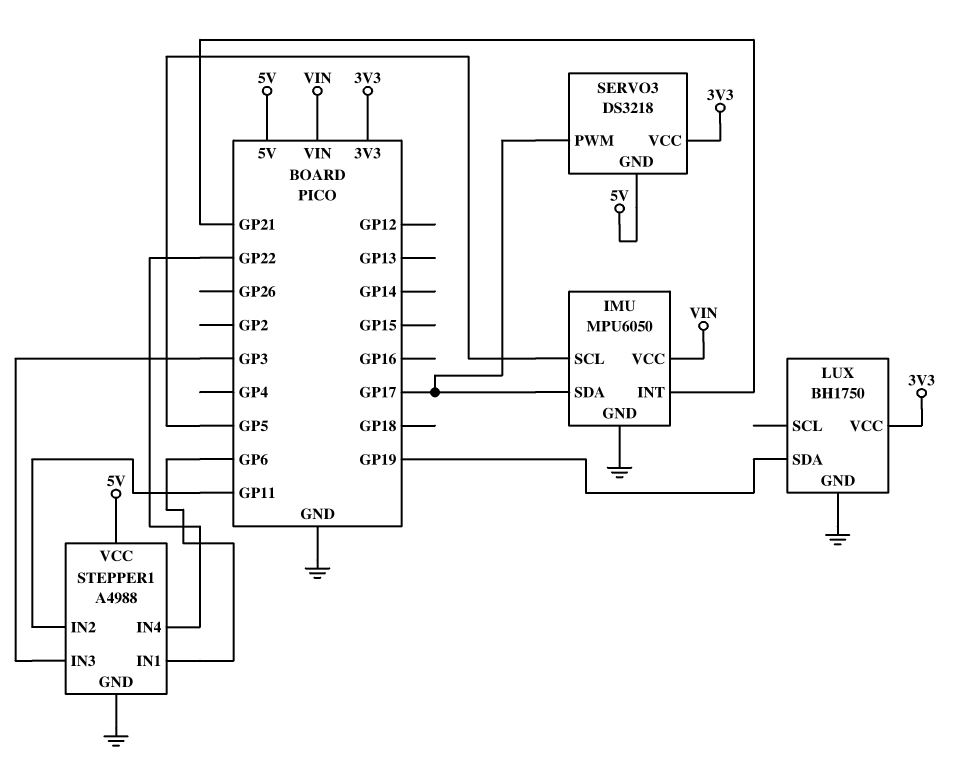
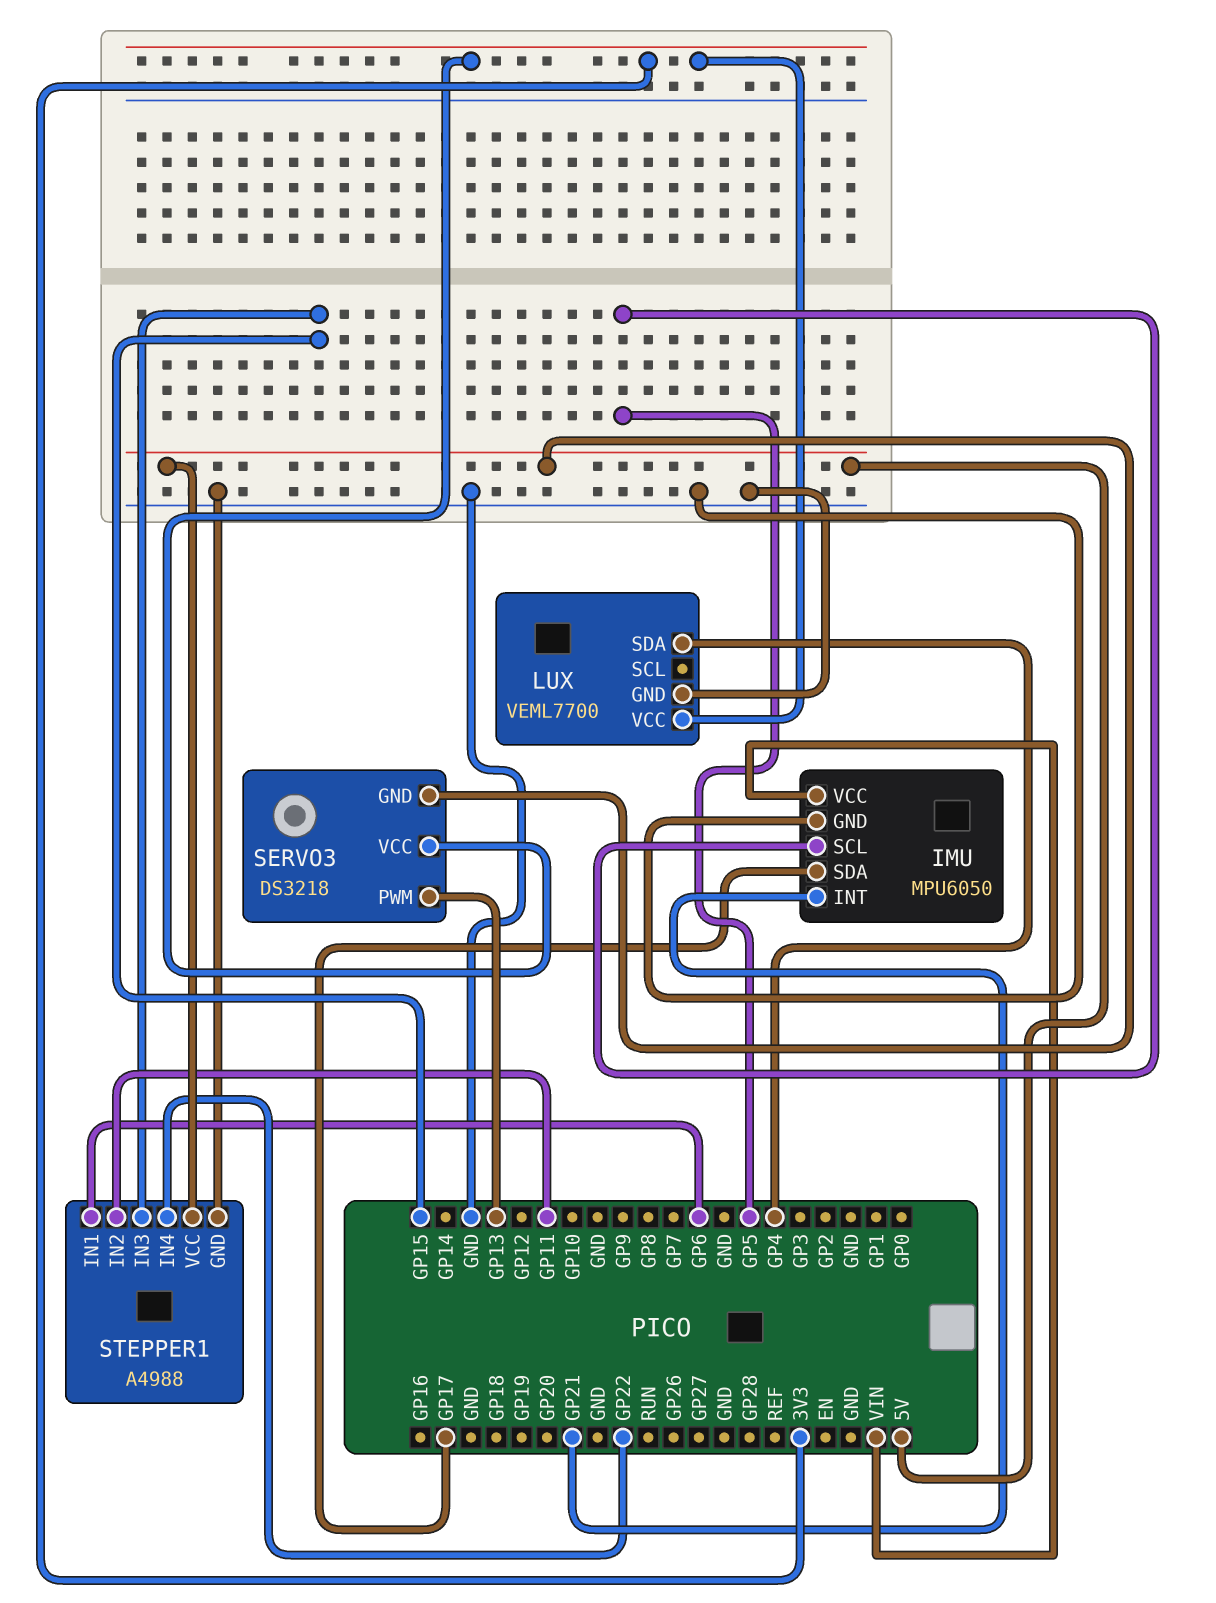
LUX: BH1750 -> VEML7700
LUX pin SDA: GP19 -> GP4
SERVO3 pin PWM: GP17 -> GP13
STEPPER1 pin IN3: GP3 -> GP15

